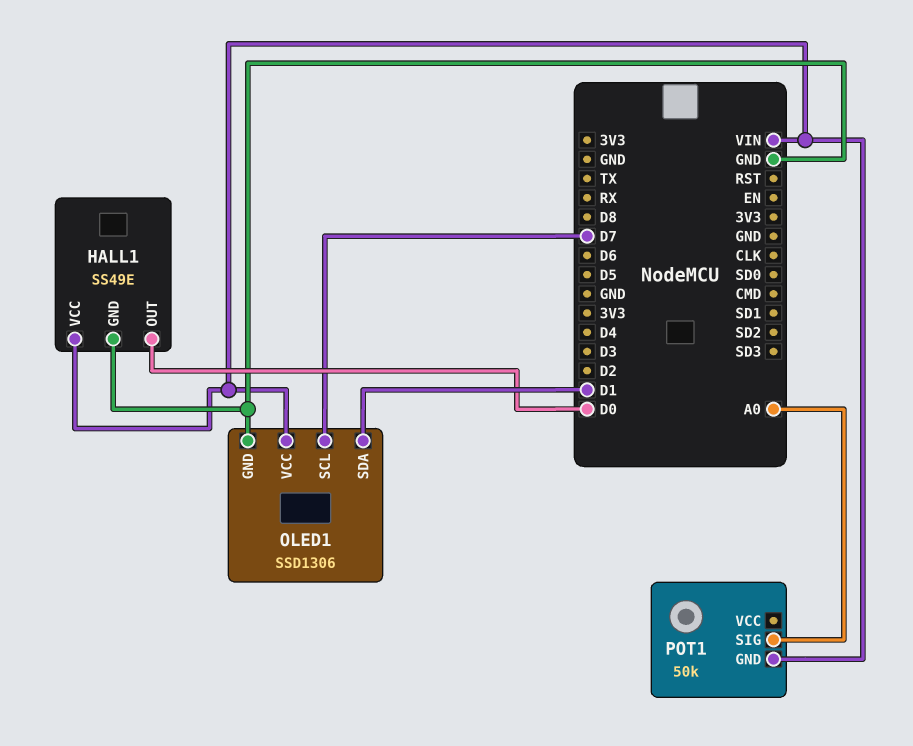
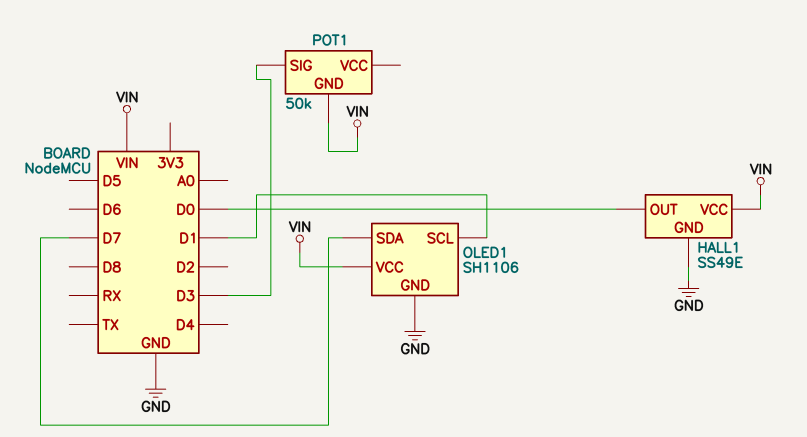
OLED1: SSD1306 -> SH1106
OLED1 pin SCL: D7 -> D1
OLED1 pin SDA: D1 -> D7
POT1 pin SIG: A0 -> D3

